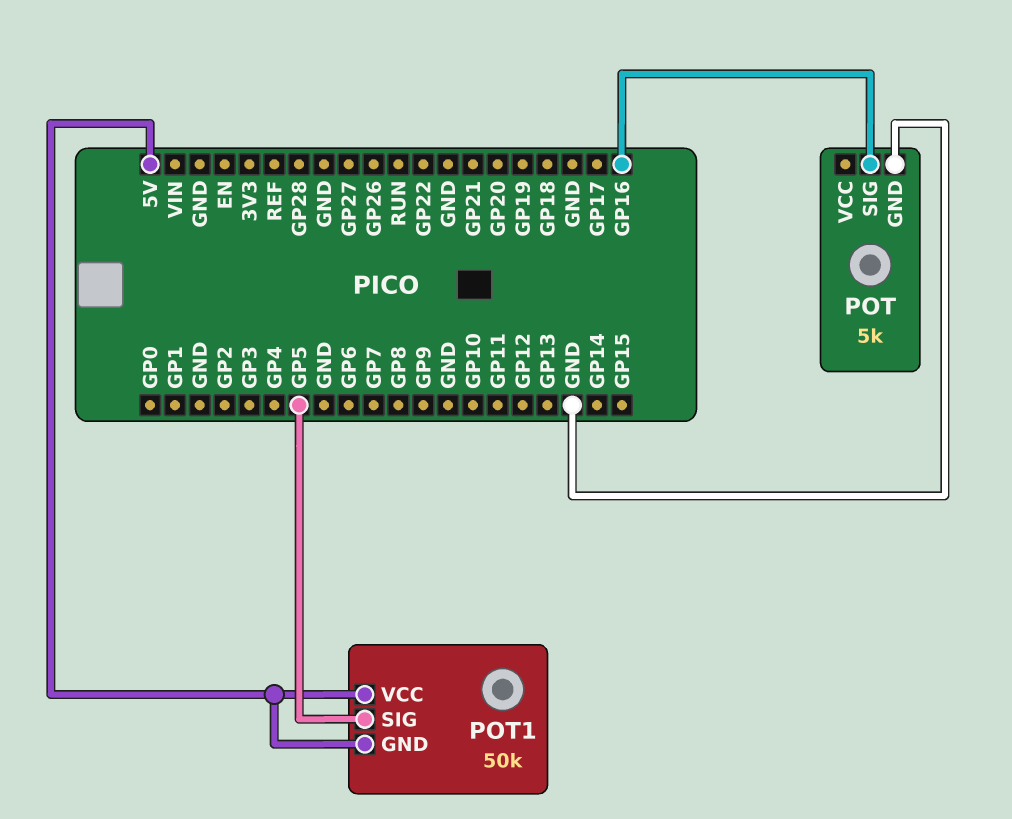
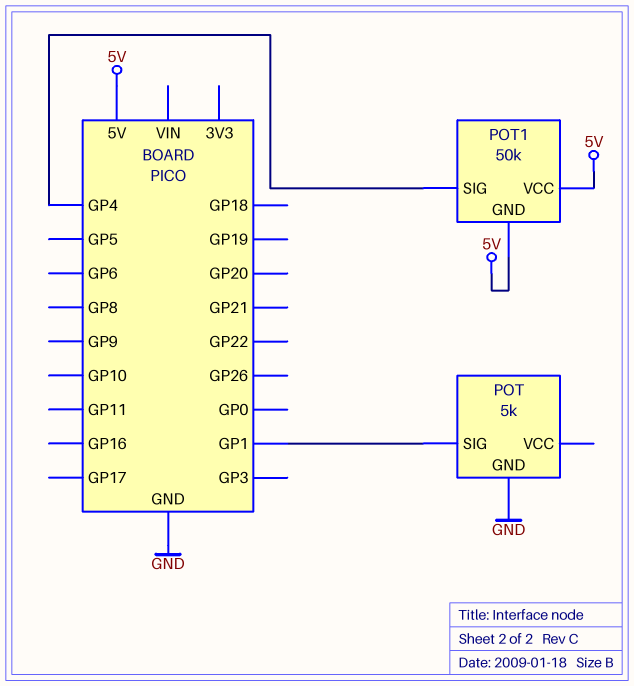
POT pin SIG: GP16 -> GP1
POT1 pin SIG: GP5 -> GP4

